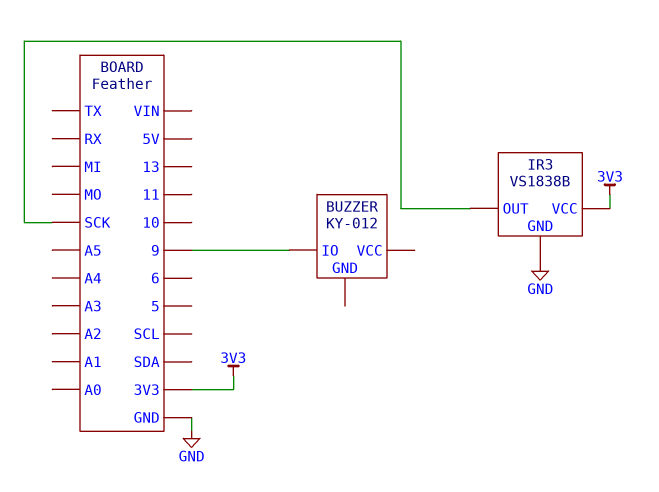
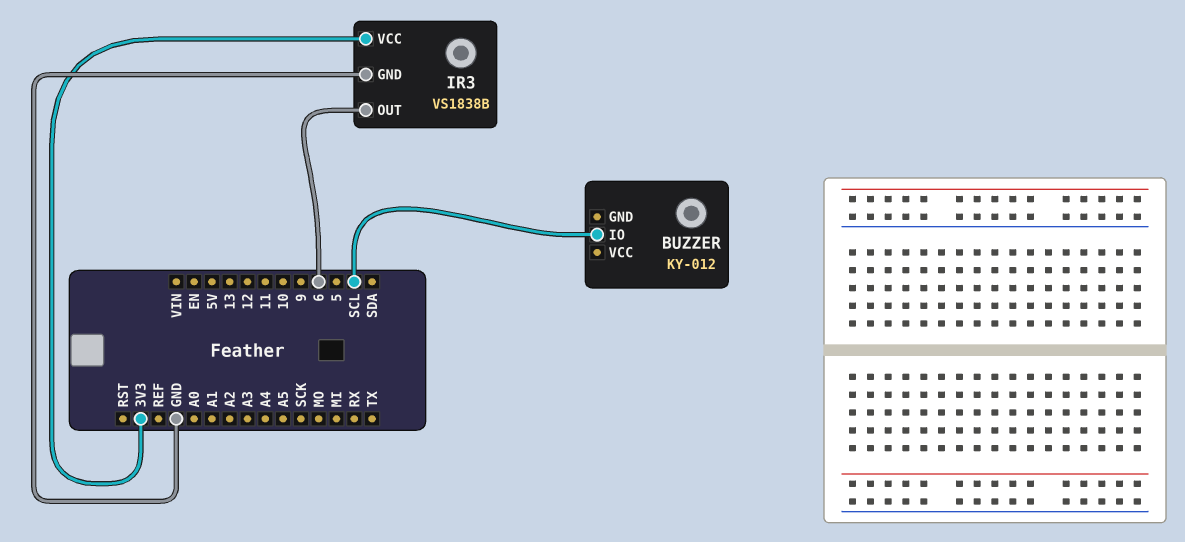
BUZZER pin IO: 9 -> SCL
IR3 pin OUT: SCK -> 6

